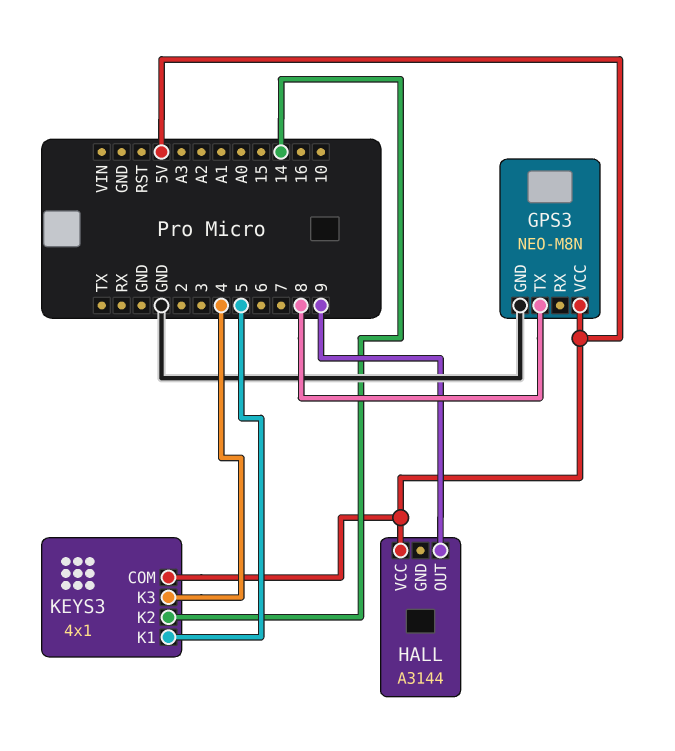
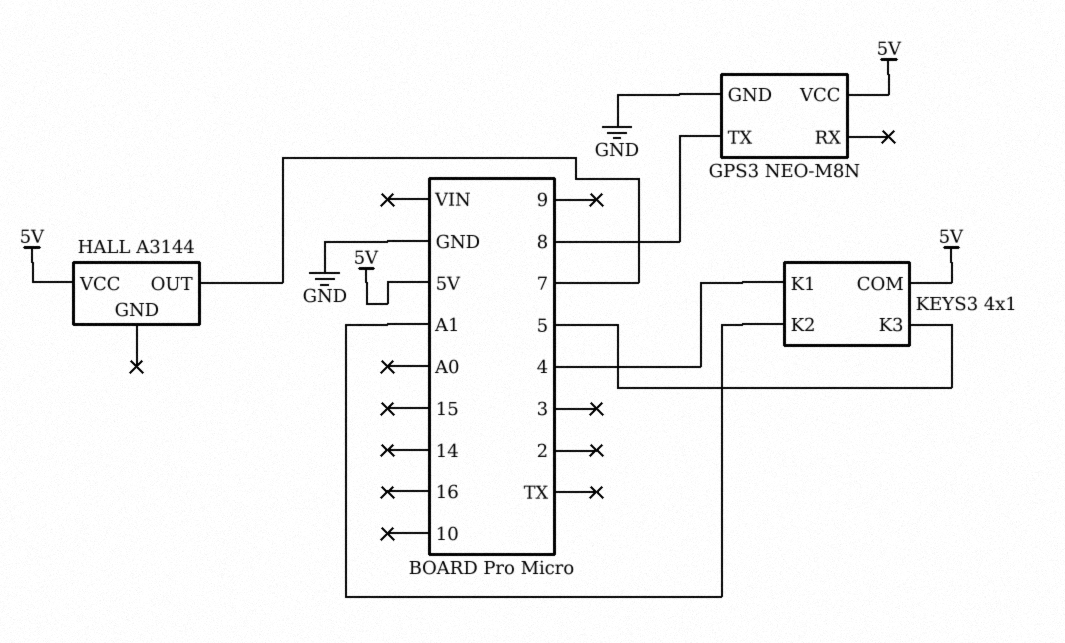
HALL pin OUT: 9 -> 7
KEYS3 pin K1: 5 -> 4
KEYS3 pin K2: 14 -> A1
KEYS3 pin K3: 4 -> 5

